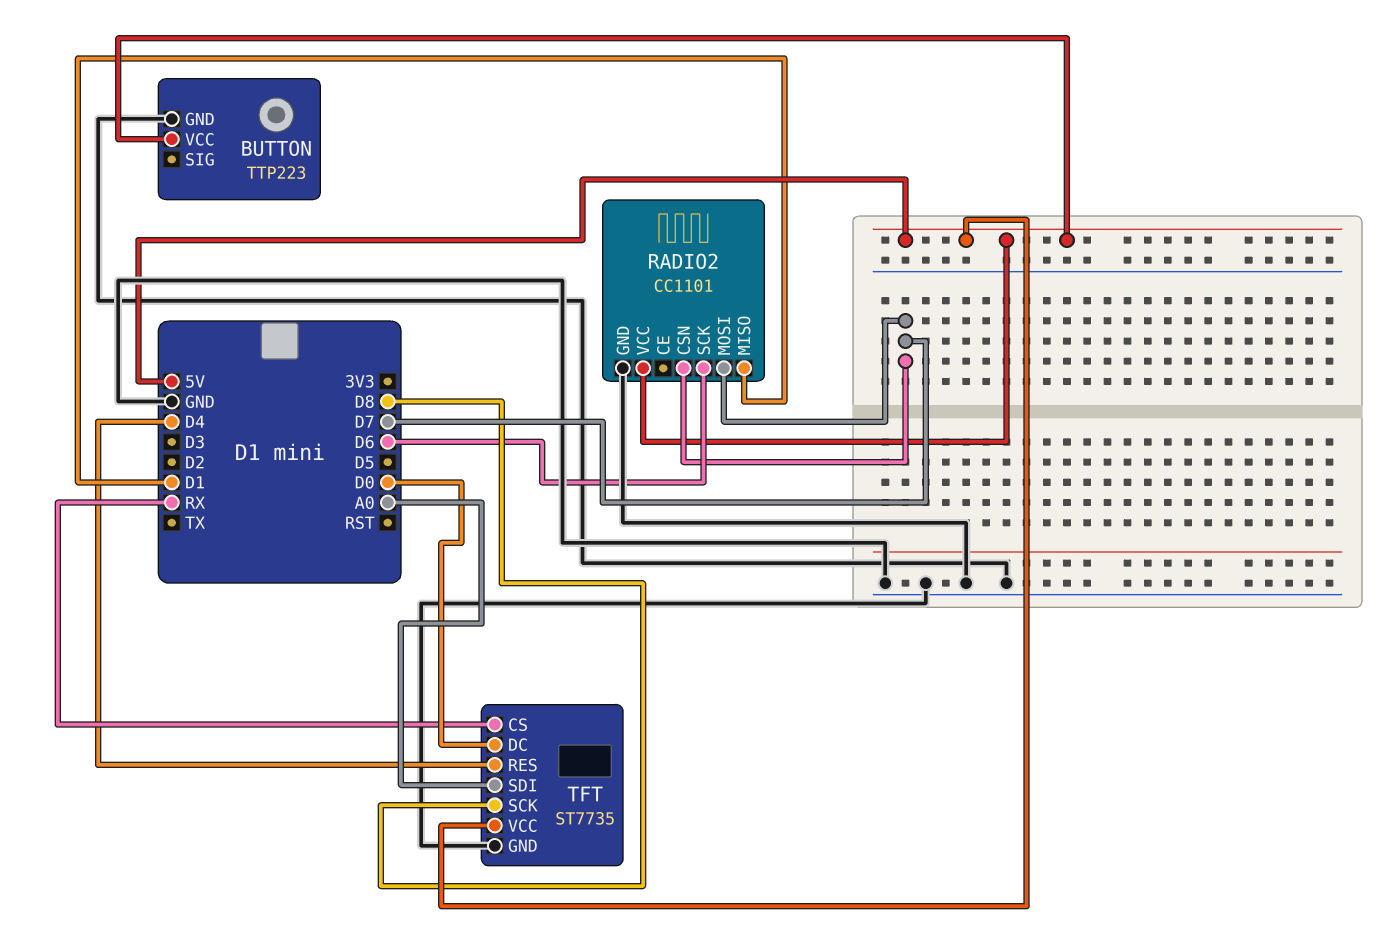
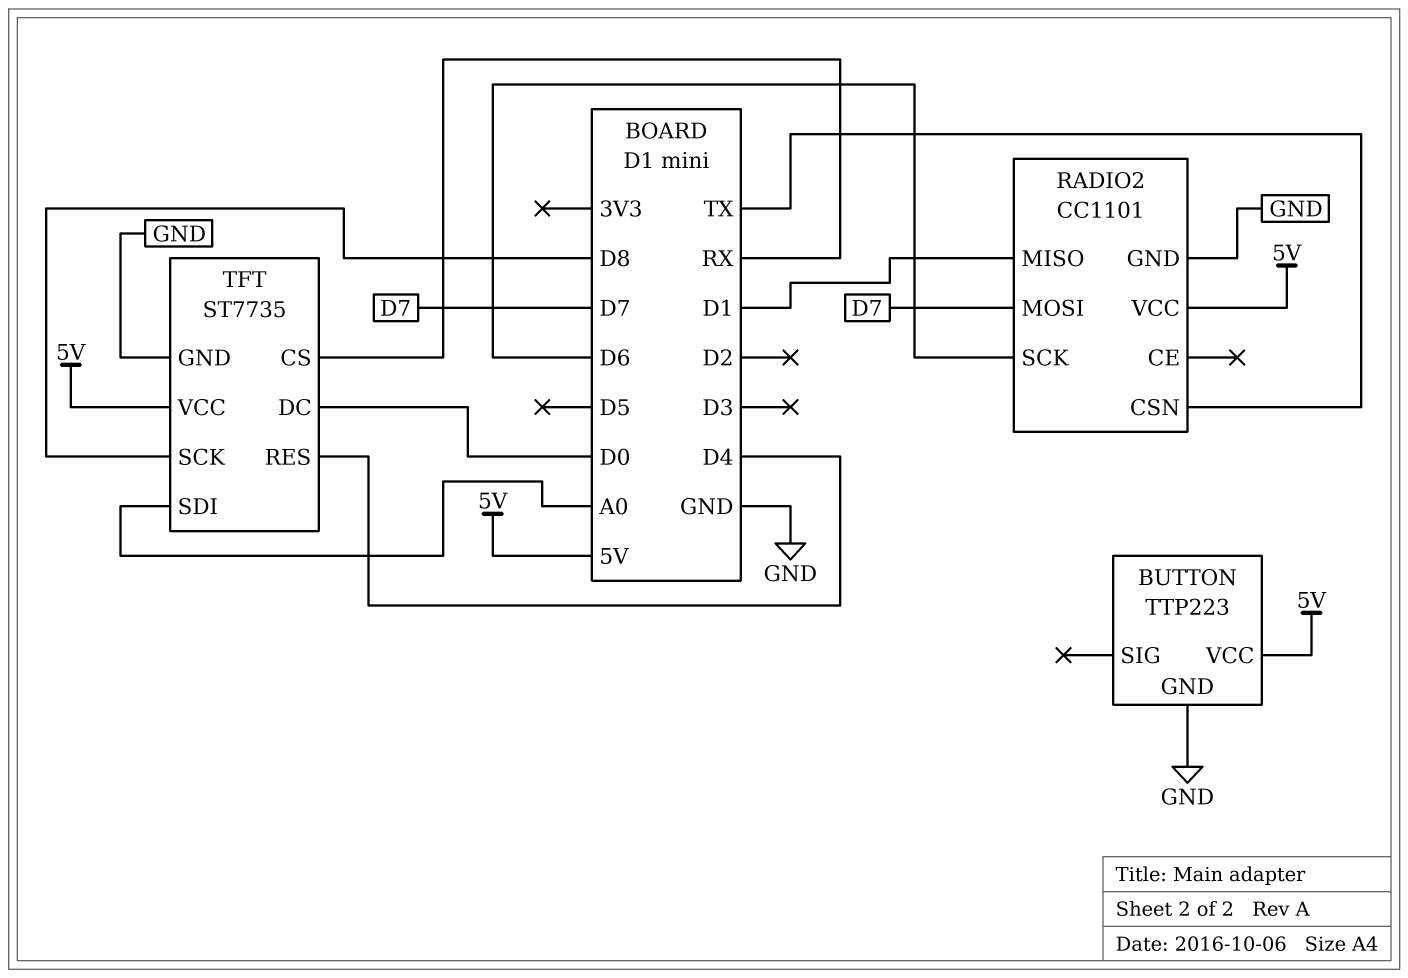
RADIO2 pin CSN: D7 -> TX

